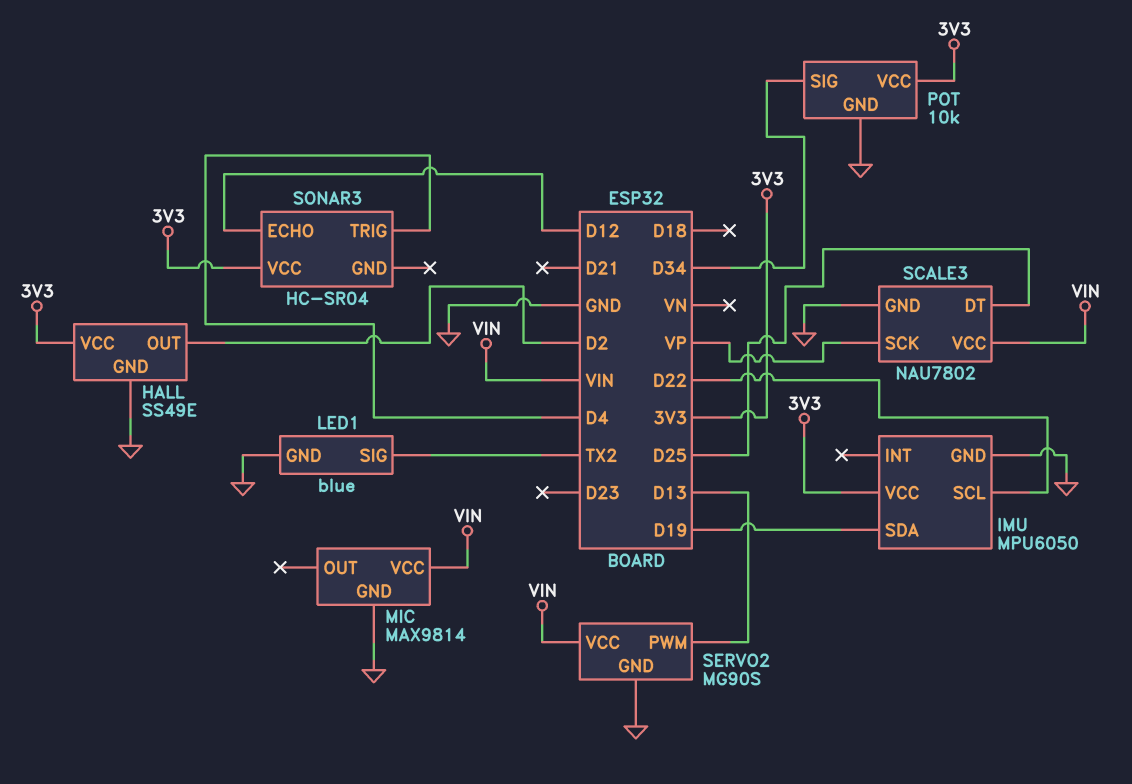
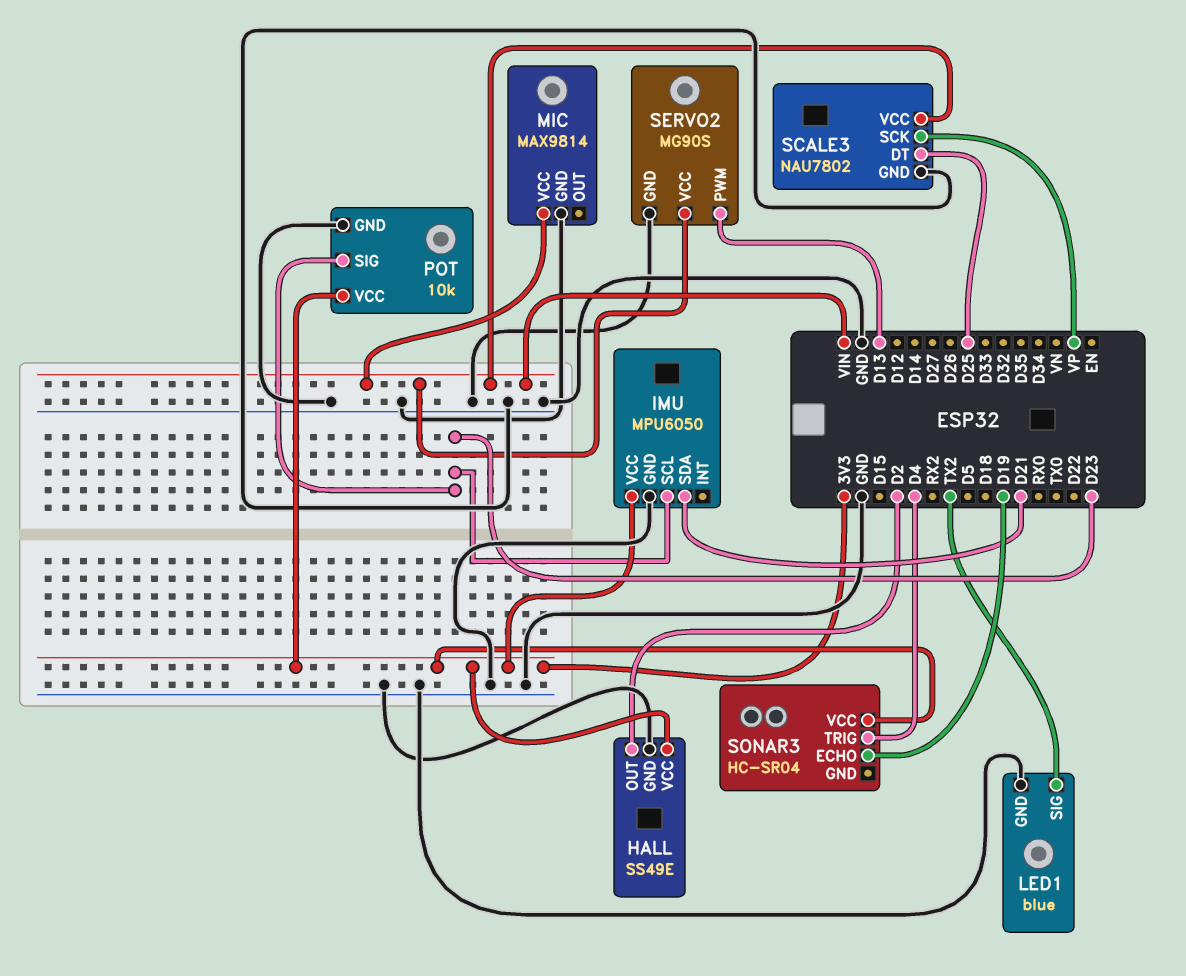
IMU pin SCL: D22 -> D23
IMU pin SDA: D19 -> D21
POT pin SIG: D34 -> D23
SONAR3 pin ECHO: D12 -> D19

